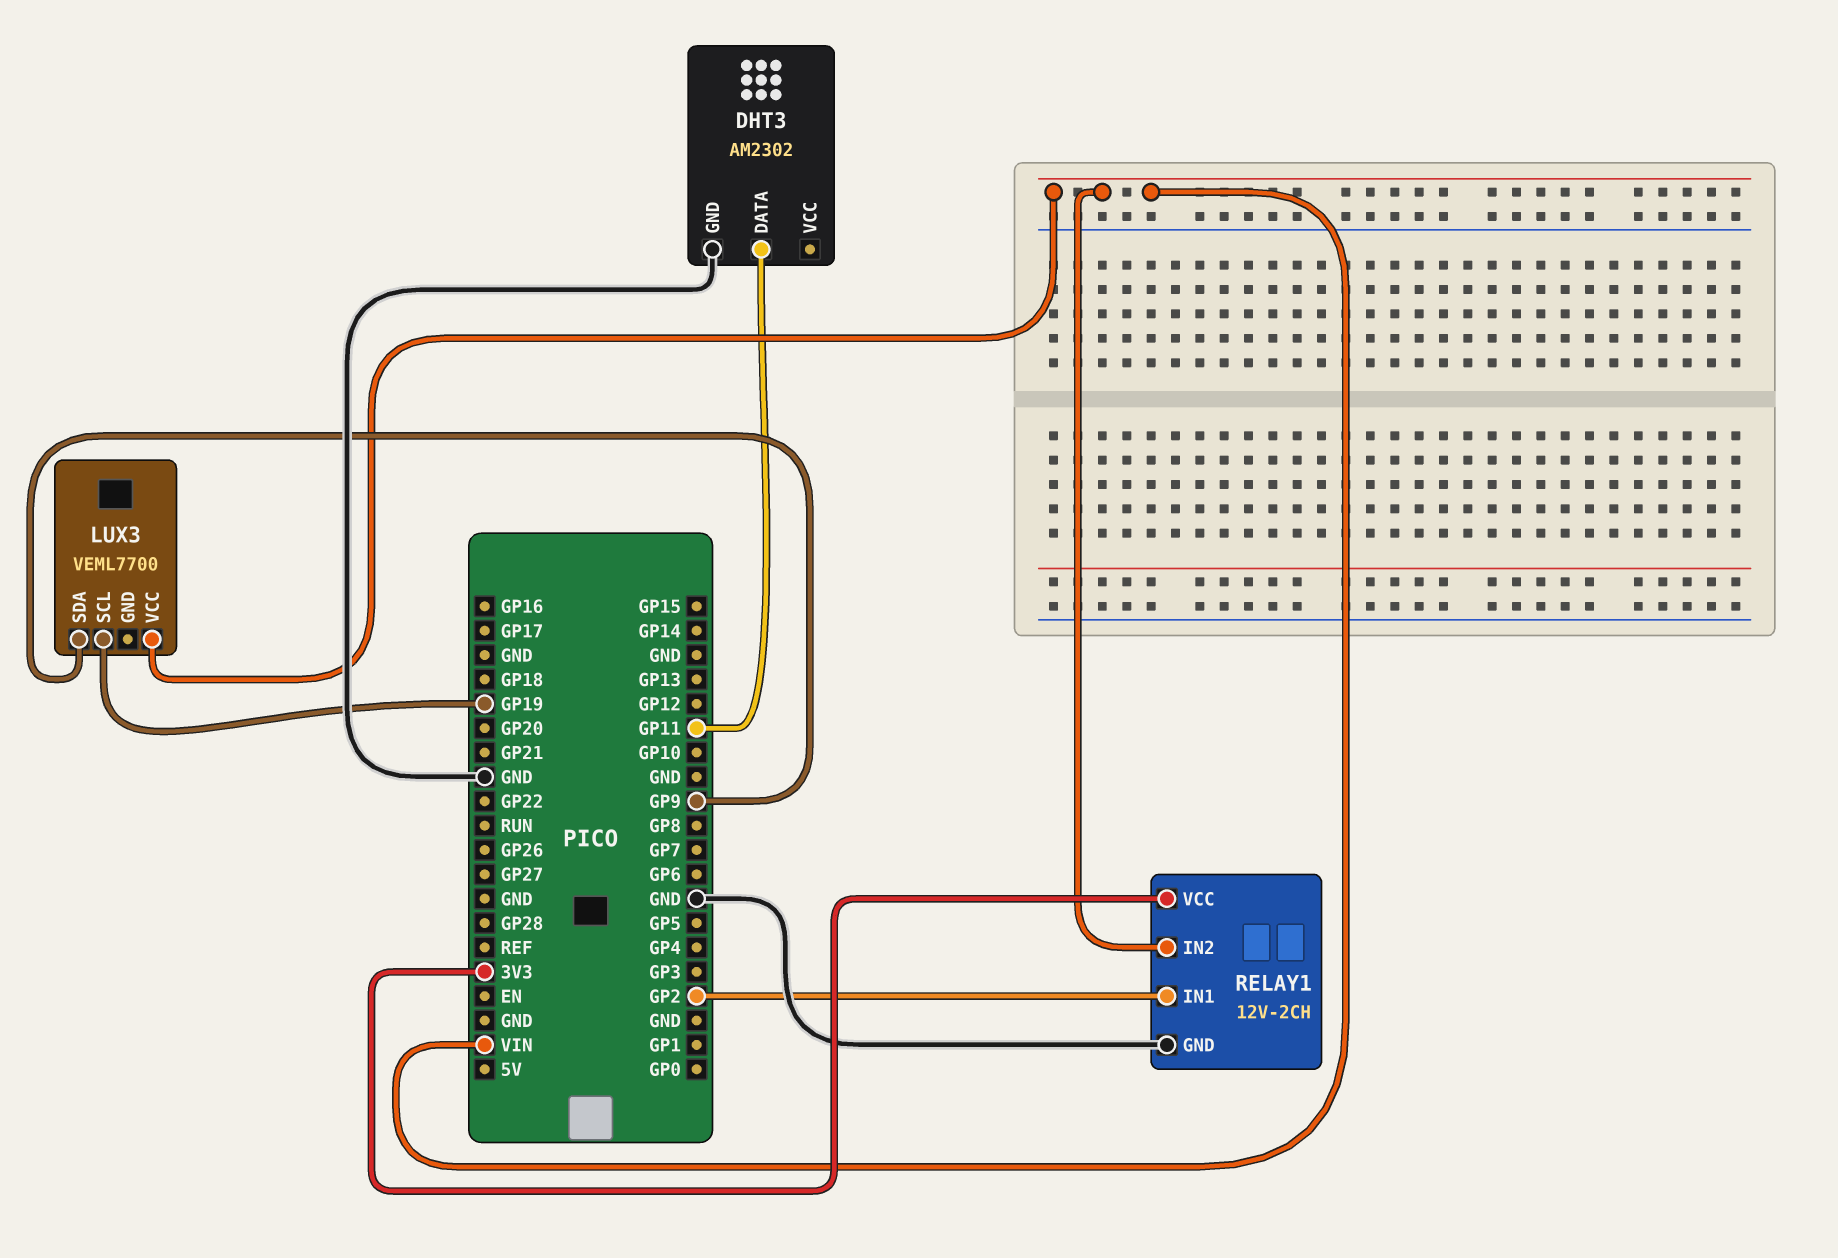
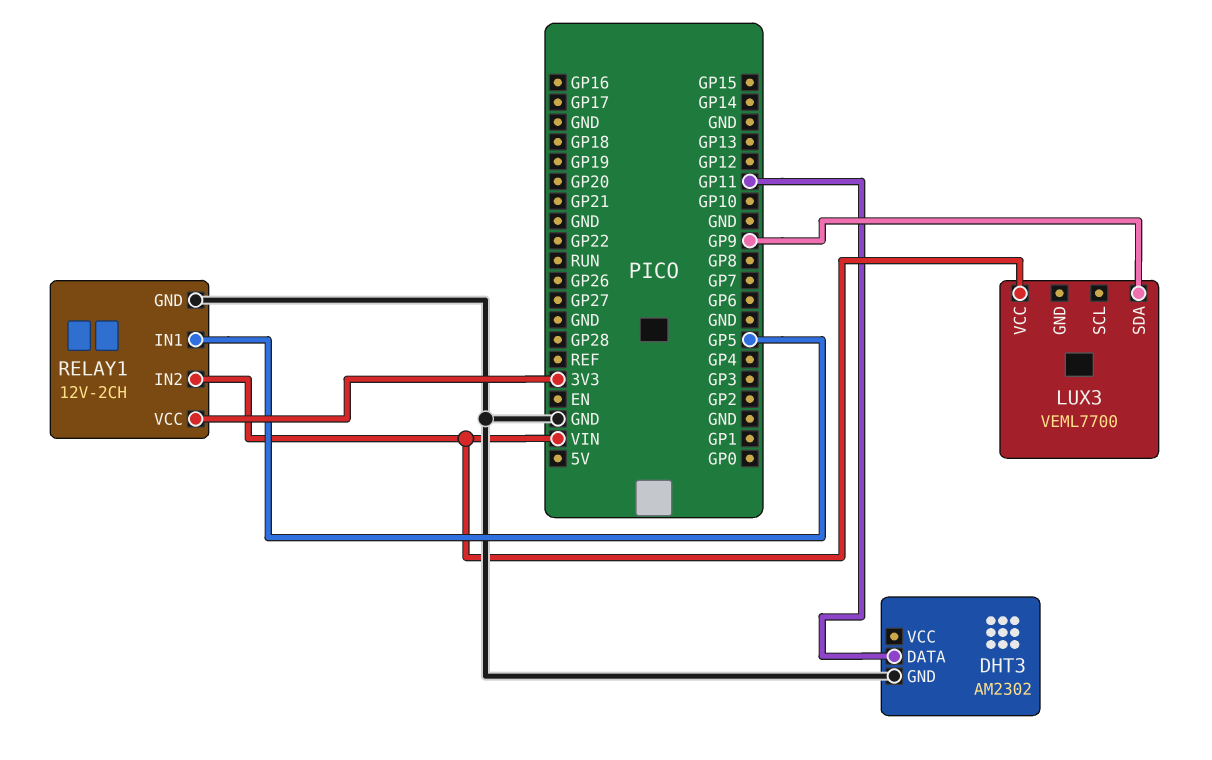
LUX3 pin SCL: GP19 -> none
RELAY1 pin IN1: GP2 -> GP5

